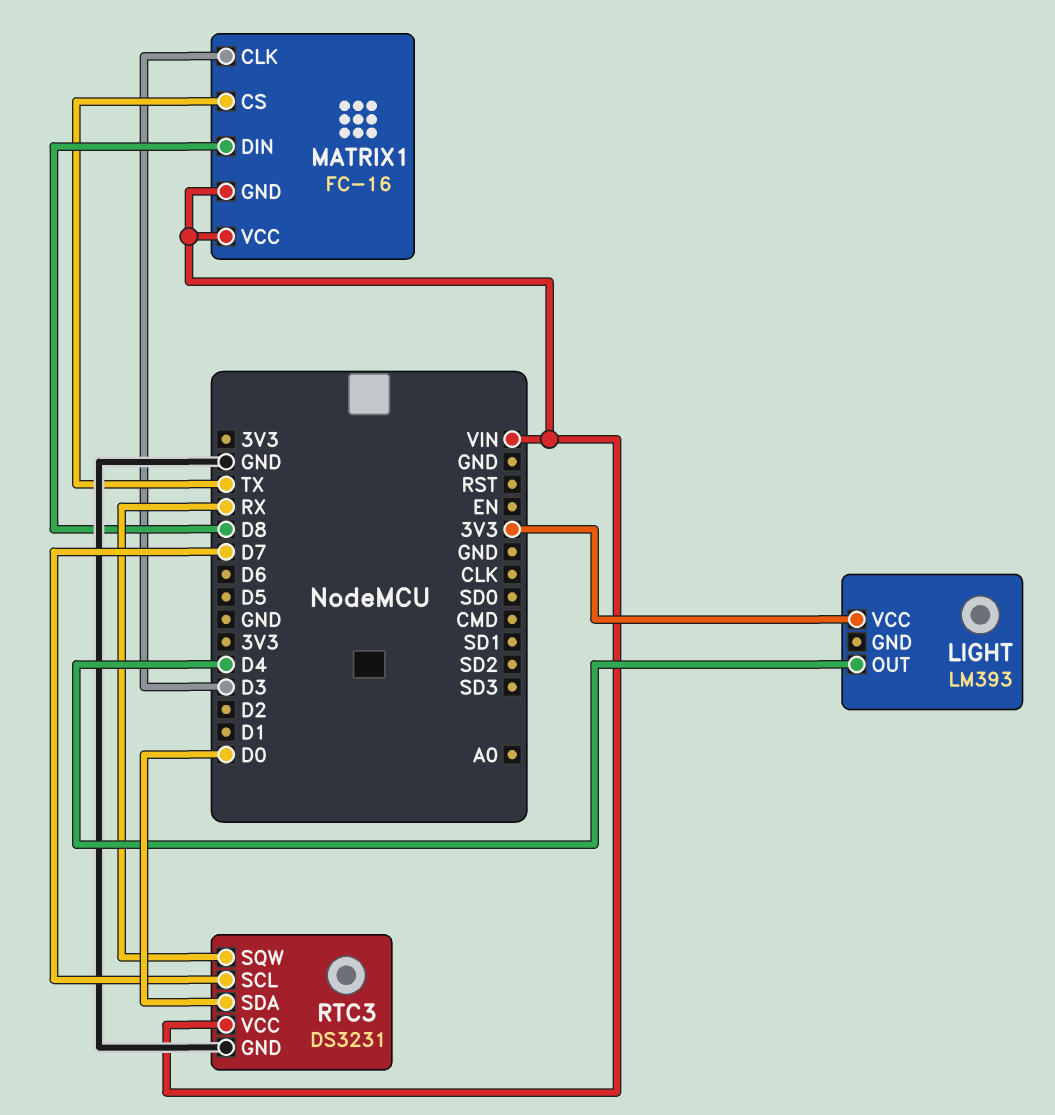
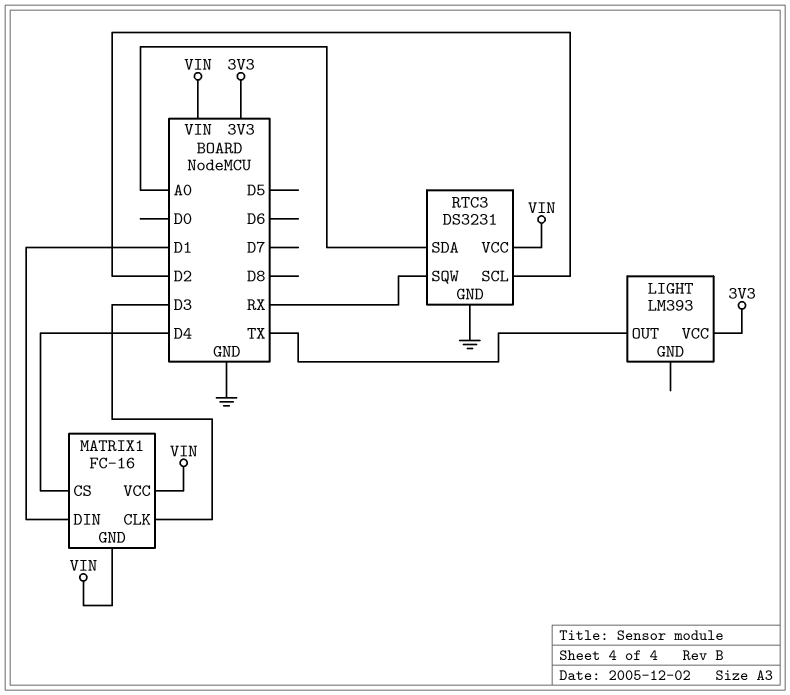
LIGHT pin OUT: D4 -> TX
MATRIX1 pin CS: TX -> D4
MATRIX1 pin DIN: D8 -> D1
RTC3 pin SCL: D7 -> D2
RTC3 pin SDA: D0 -> A0

